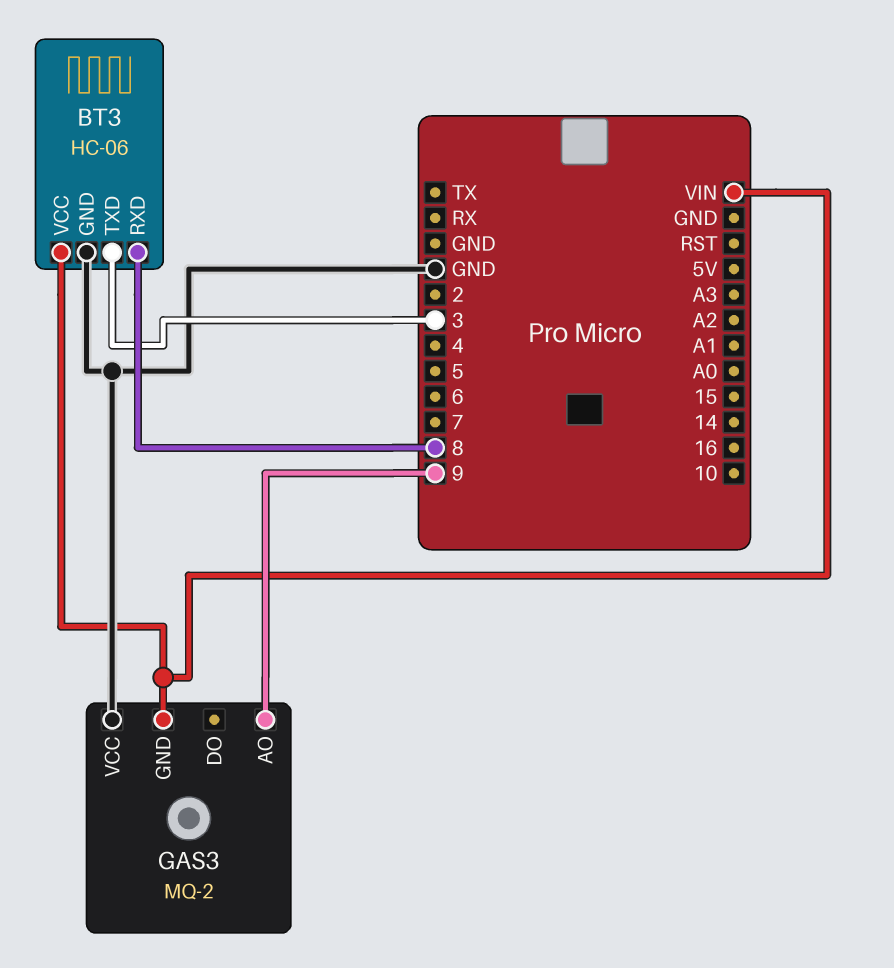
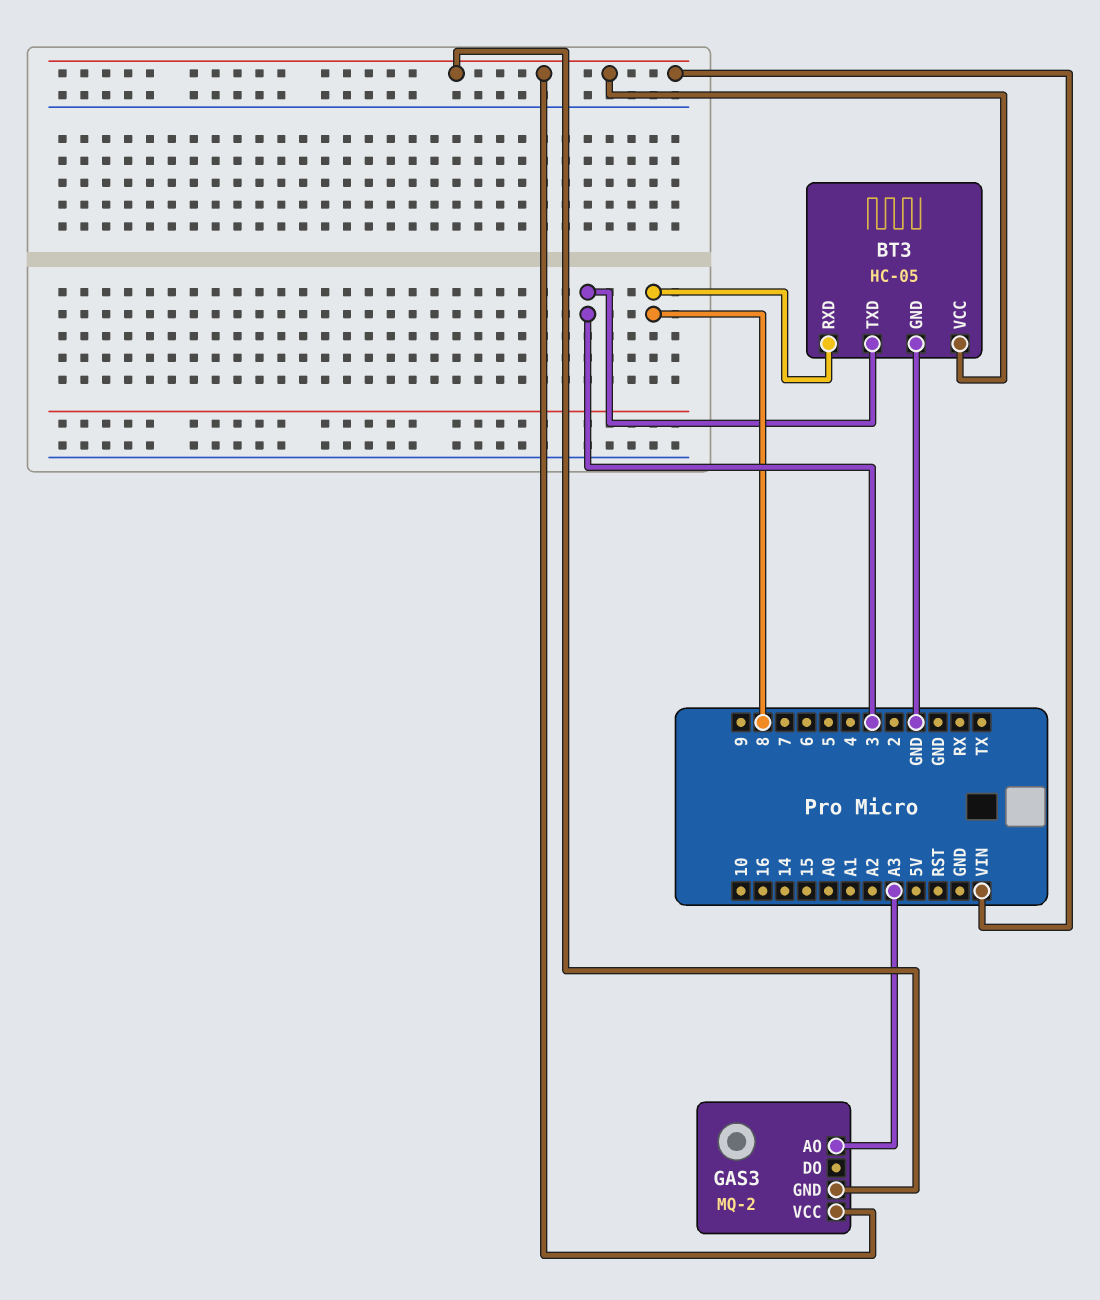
BT3: HC-06 -> HC-05
GAS3 pin AO: 9 -> A3
GAS3 pin VCC: GND -> VIN

